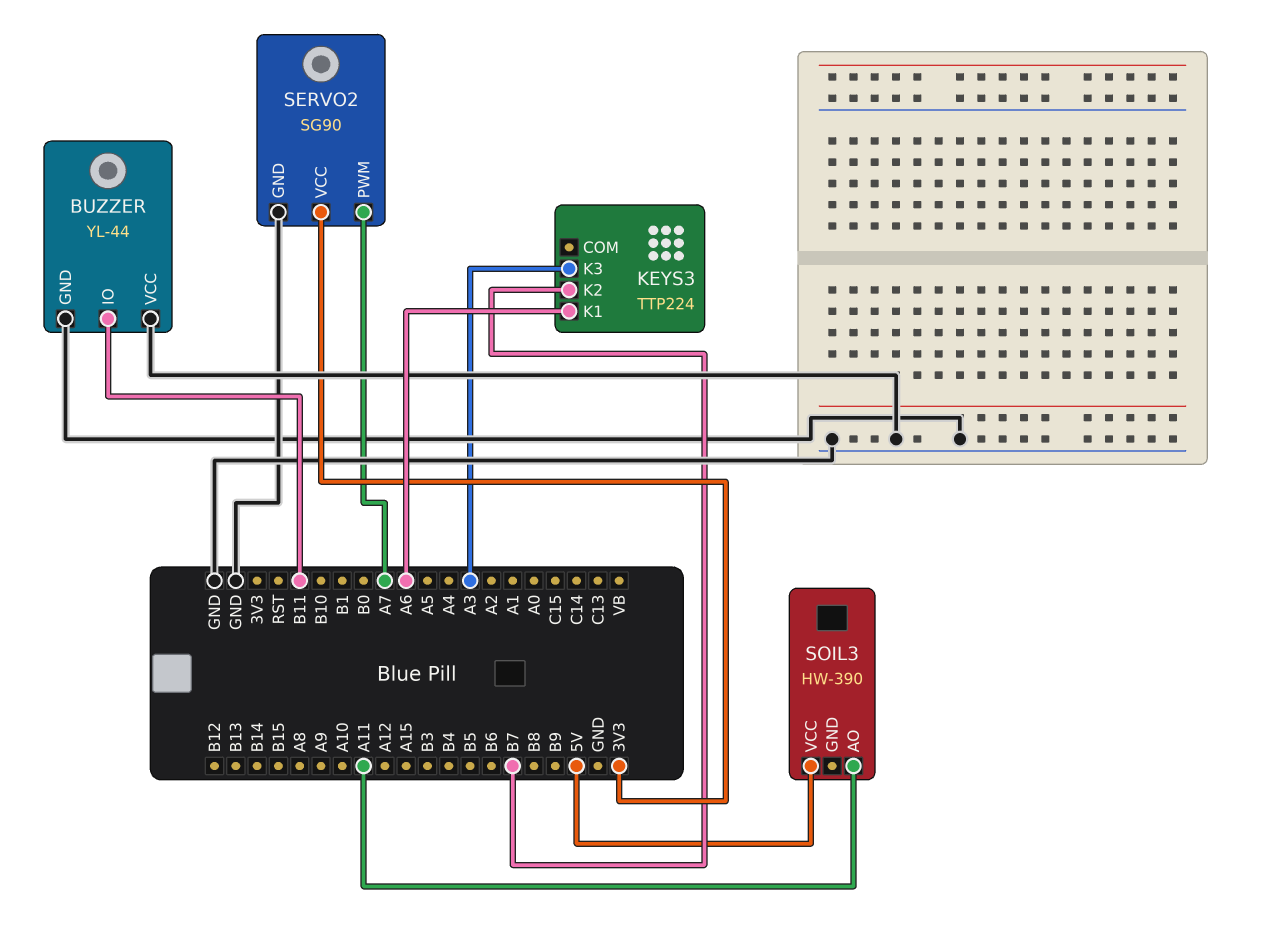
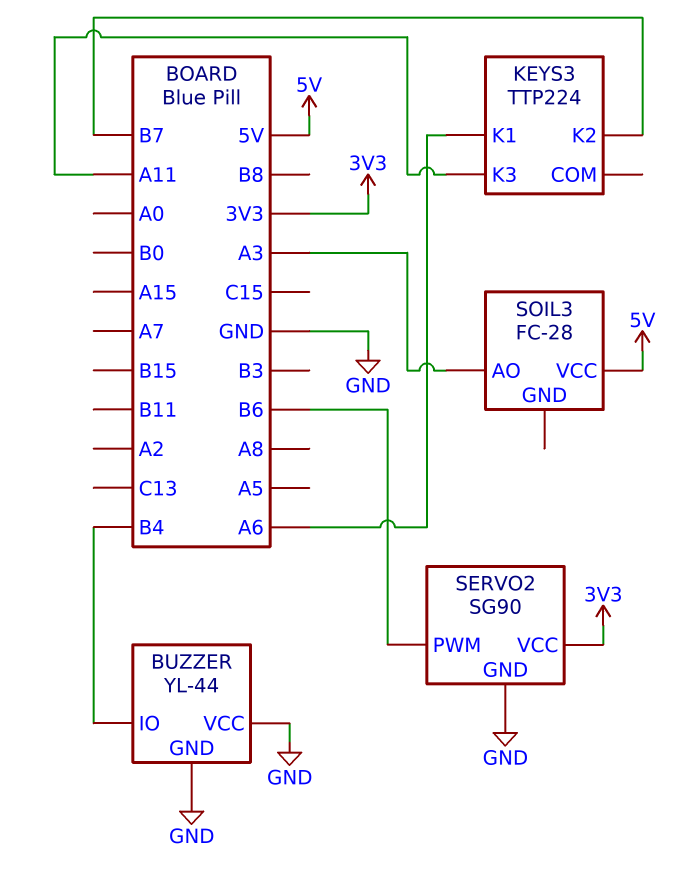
BUZZER pin IO: B11 -> B4
KEYS3 pin K3: A3 -> A11
SERVO2 pin PWM: A7 -> B6
SOIL3: HW-390 -> FC-28
SOIL3 pin AO: A11 -> A3

